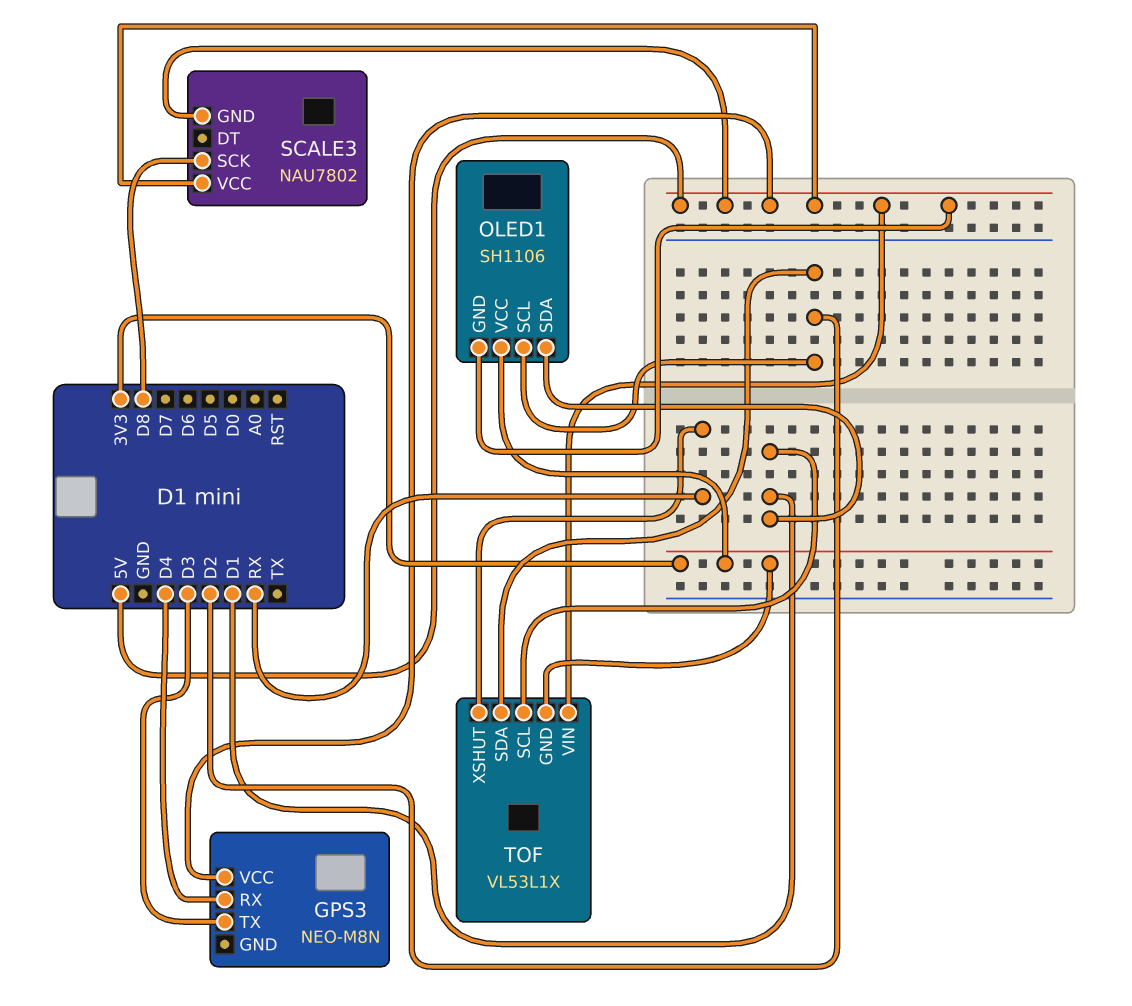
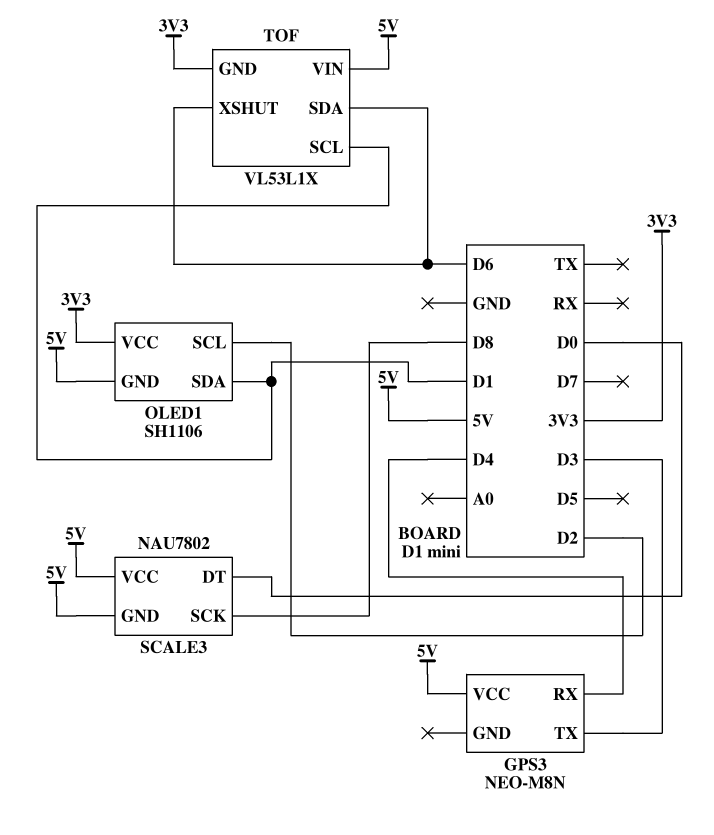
SCALE3 pin DT: none -> D0
TOF pin SDA: D2 -> D6
TOF pin XSHUT: RX -> D6

